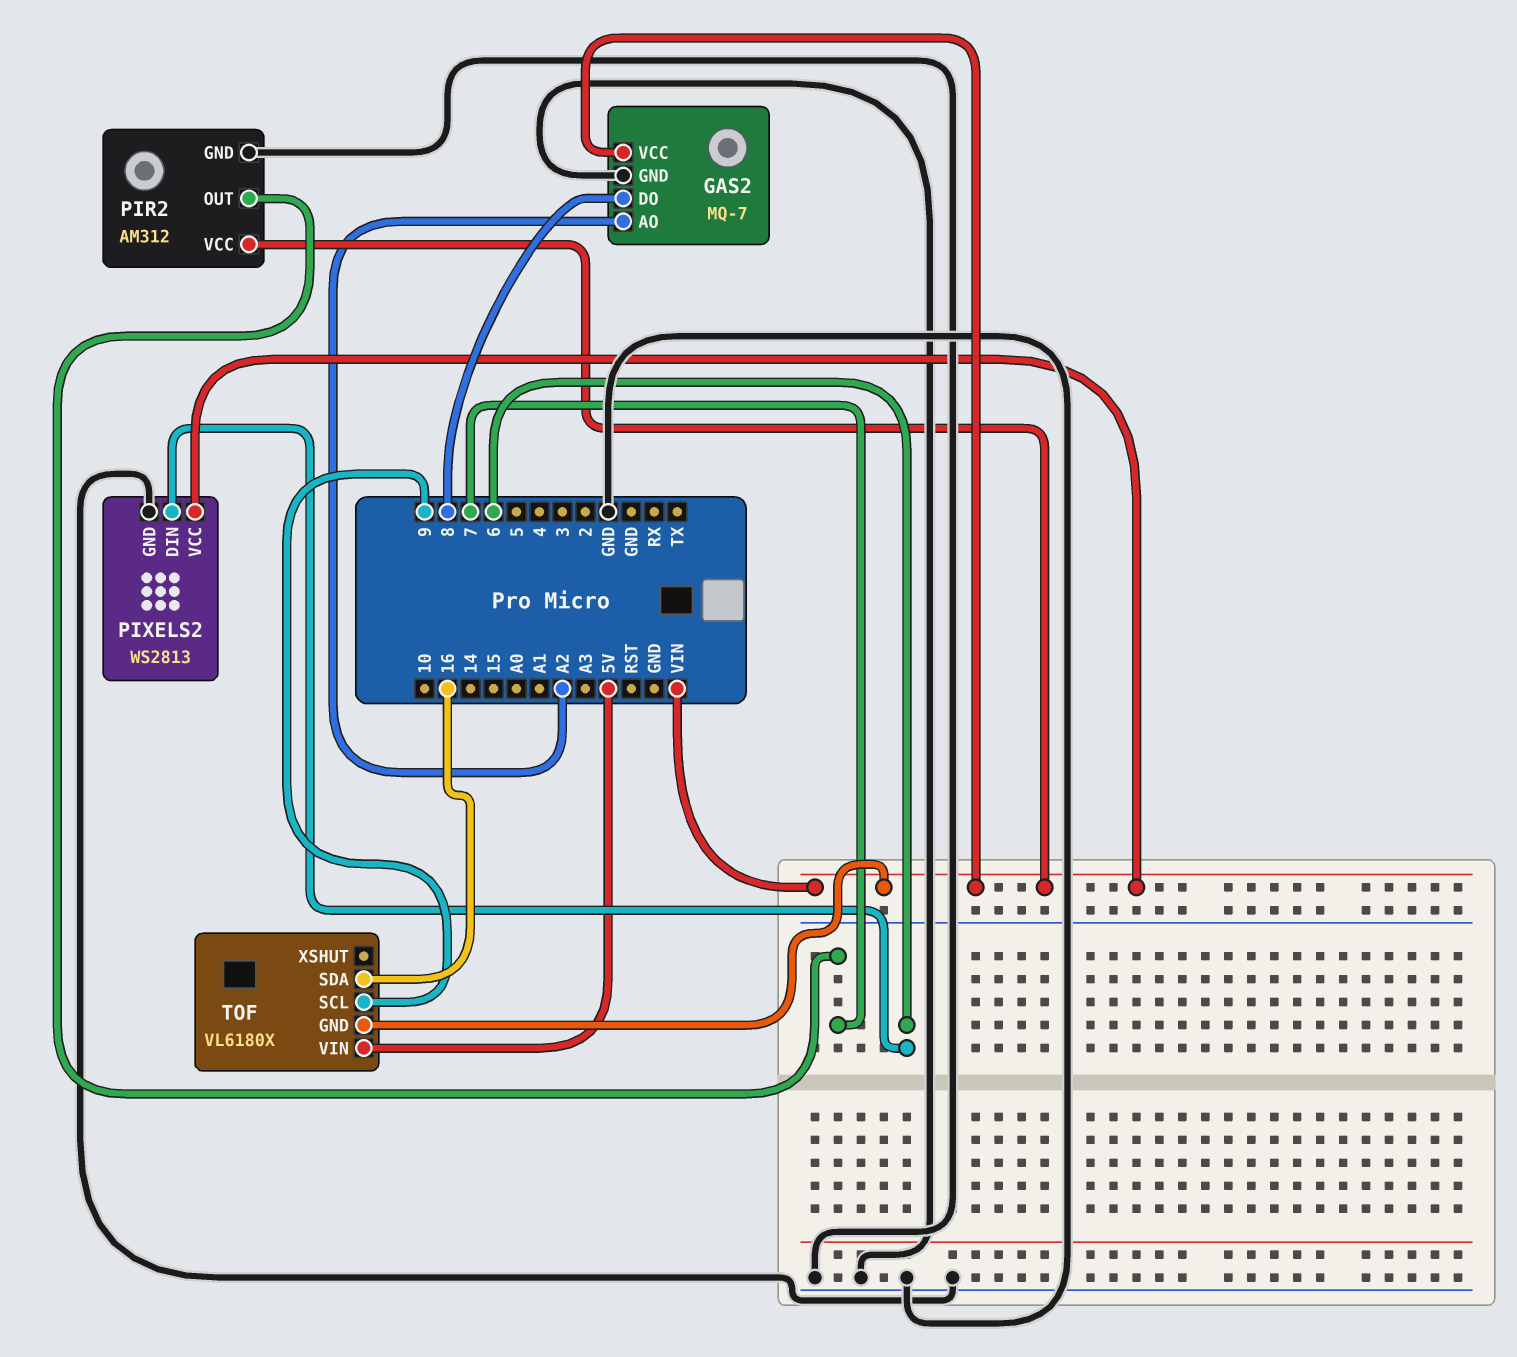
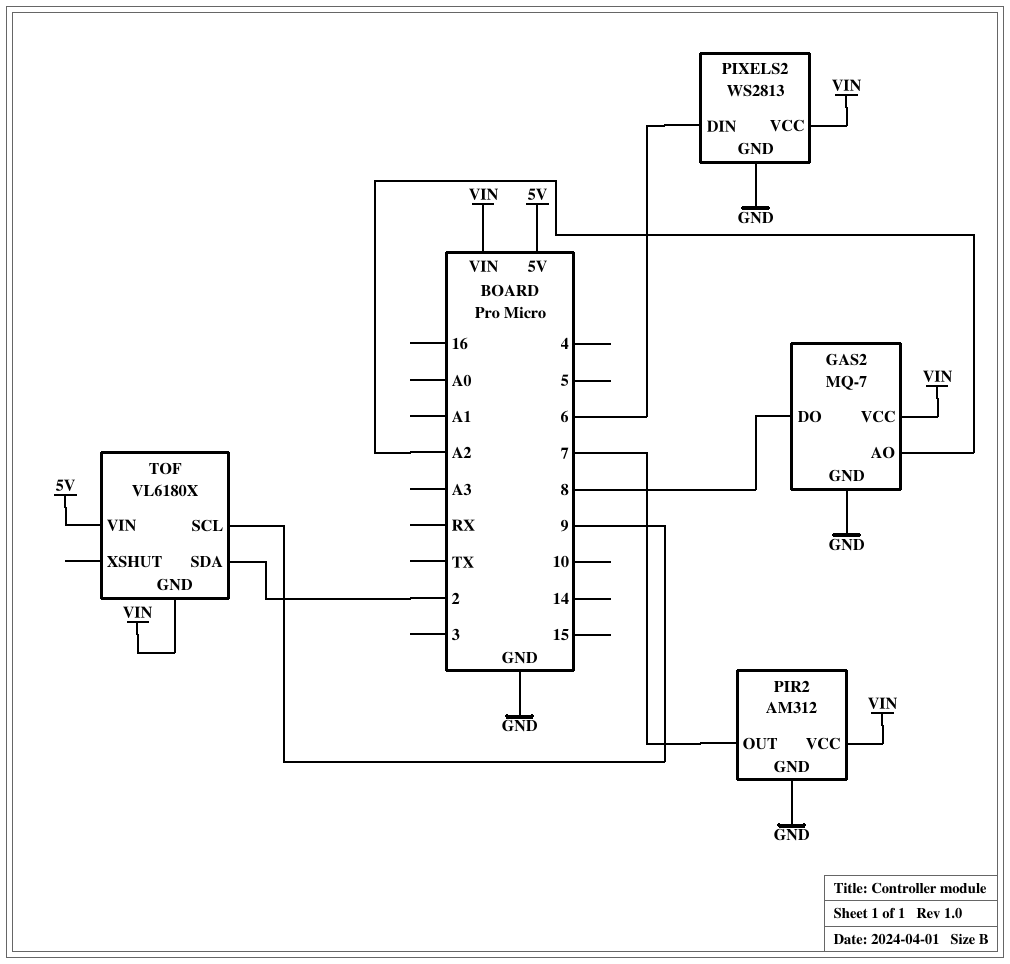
TOF pin SDA: 16 -> 2

